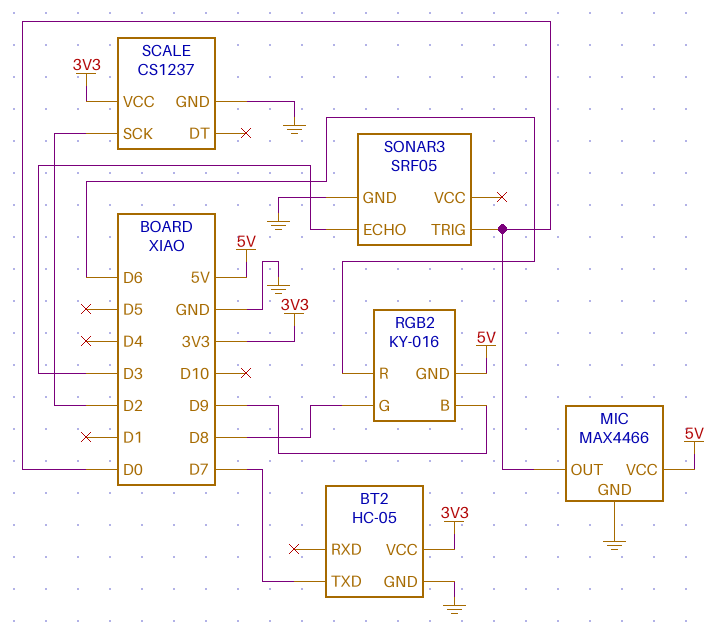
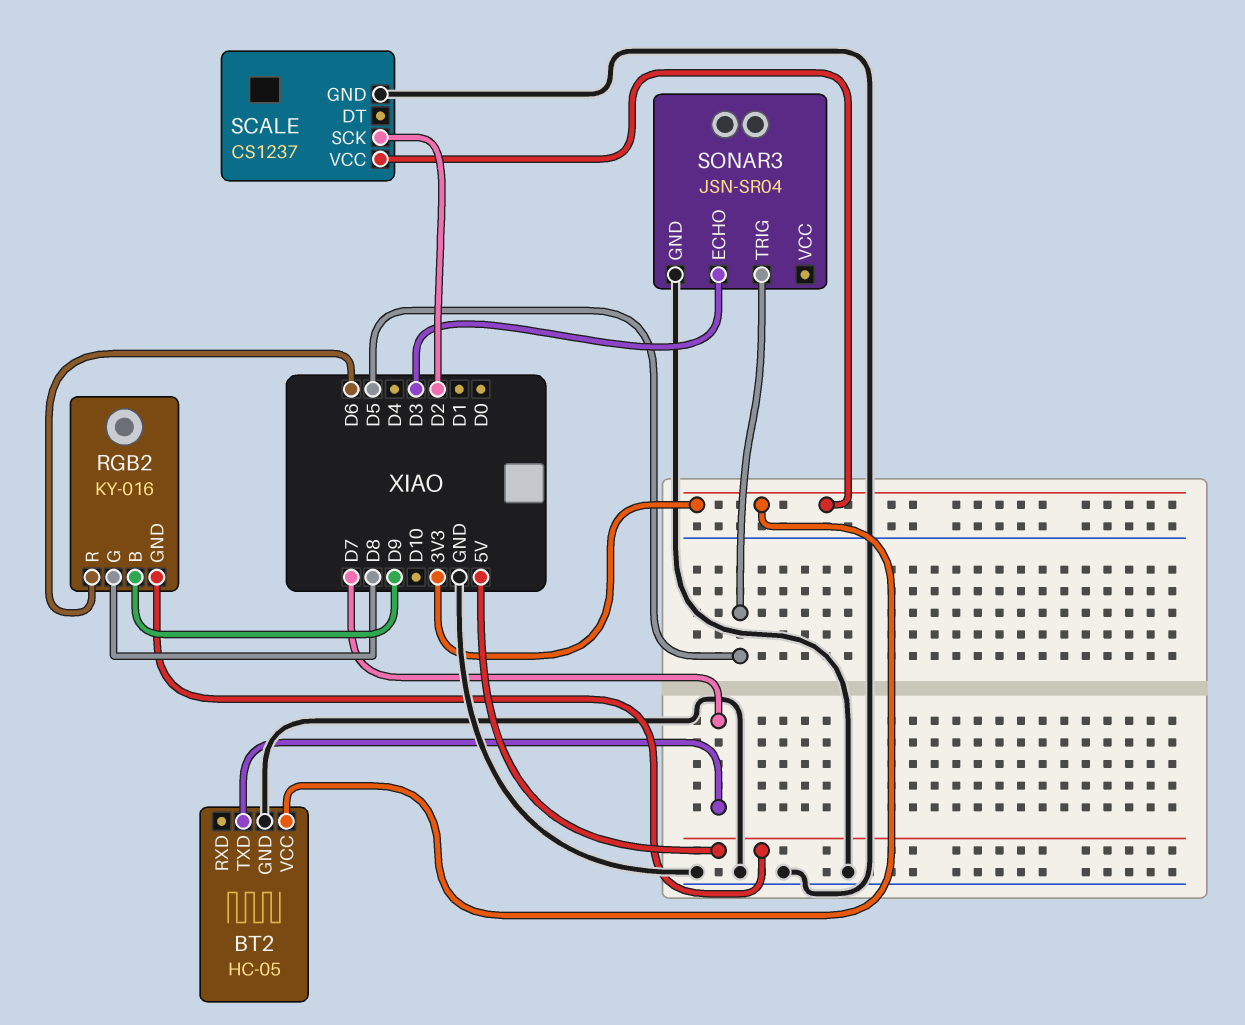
MIC: MAX4466 -> none
MIC pin GND: GND -> none
MIC pin OUT: D0 -> none
MIC pin VCC: 5V -> none
SONAR3: SRF05 -> JSN-SR04
SONAR3 pin TRIG: D0 -> D5

